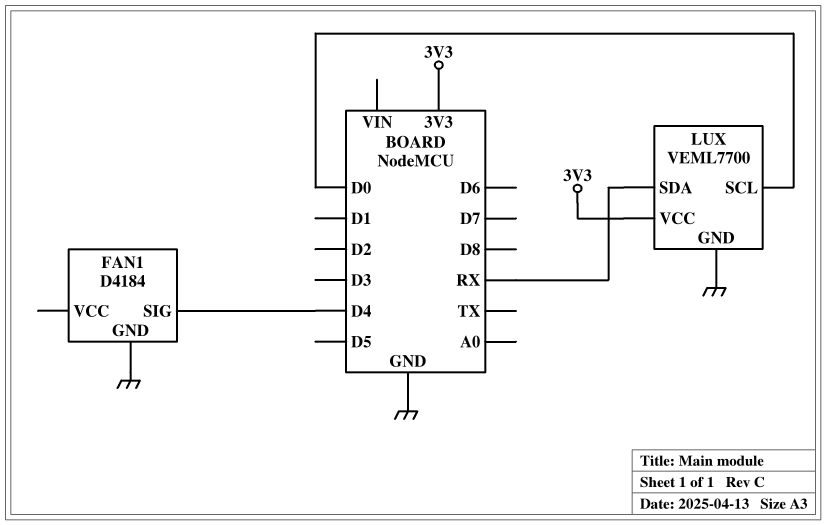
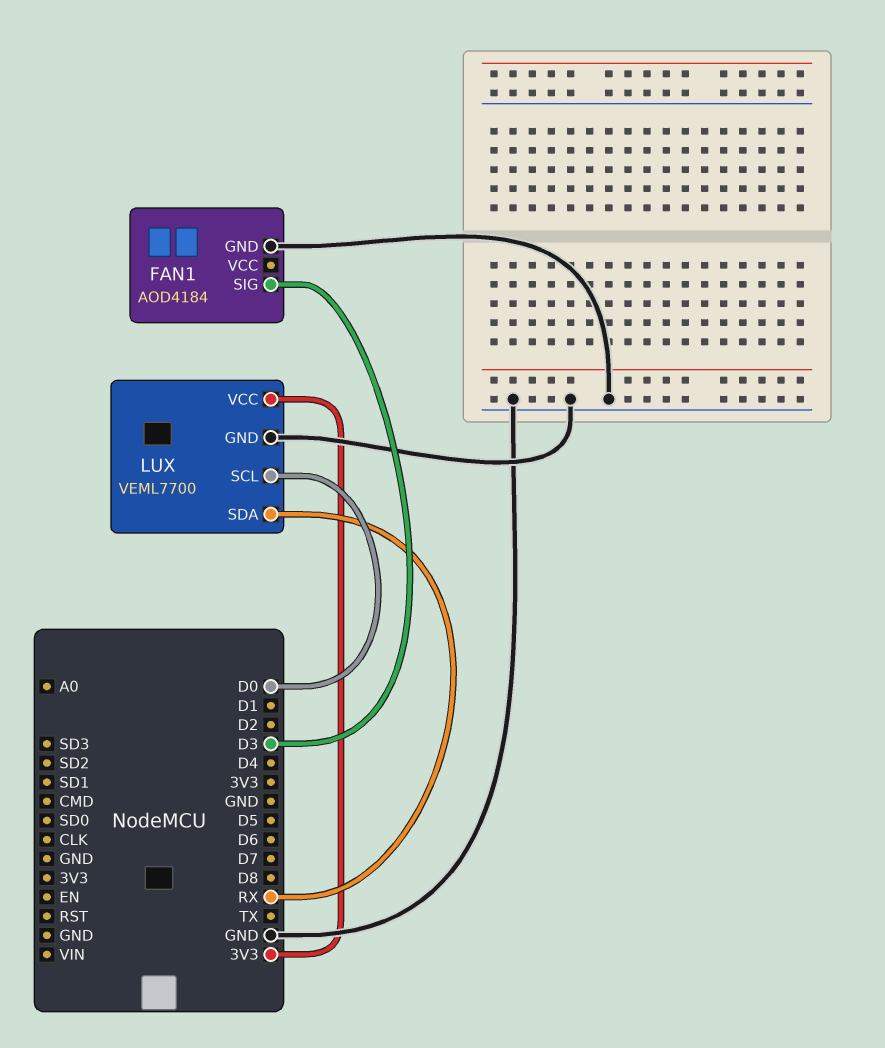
FAN1: D4184 -> AOD4184
FAN1 pin SIG: D4 -> D3

